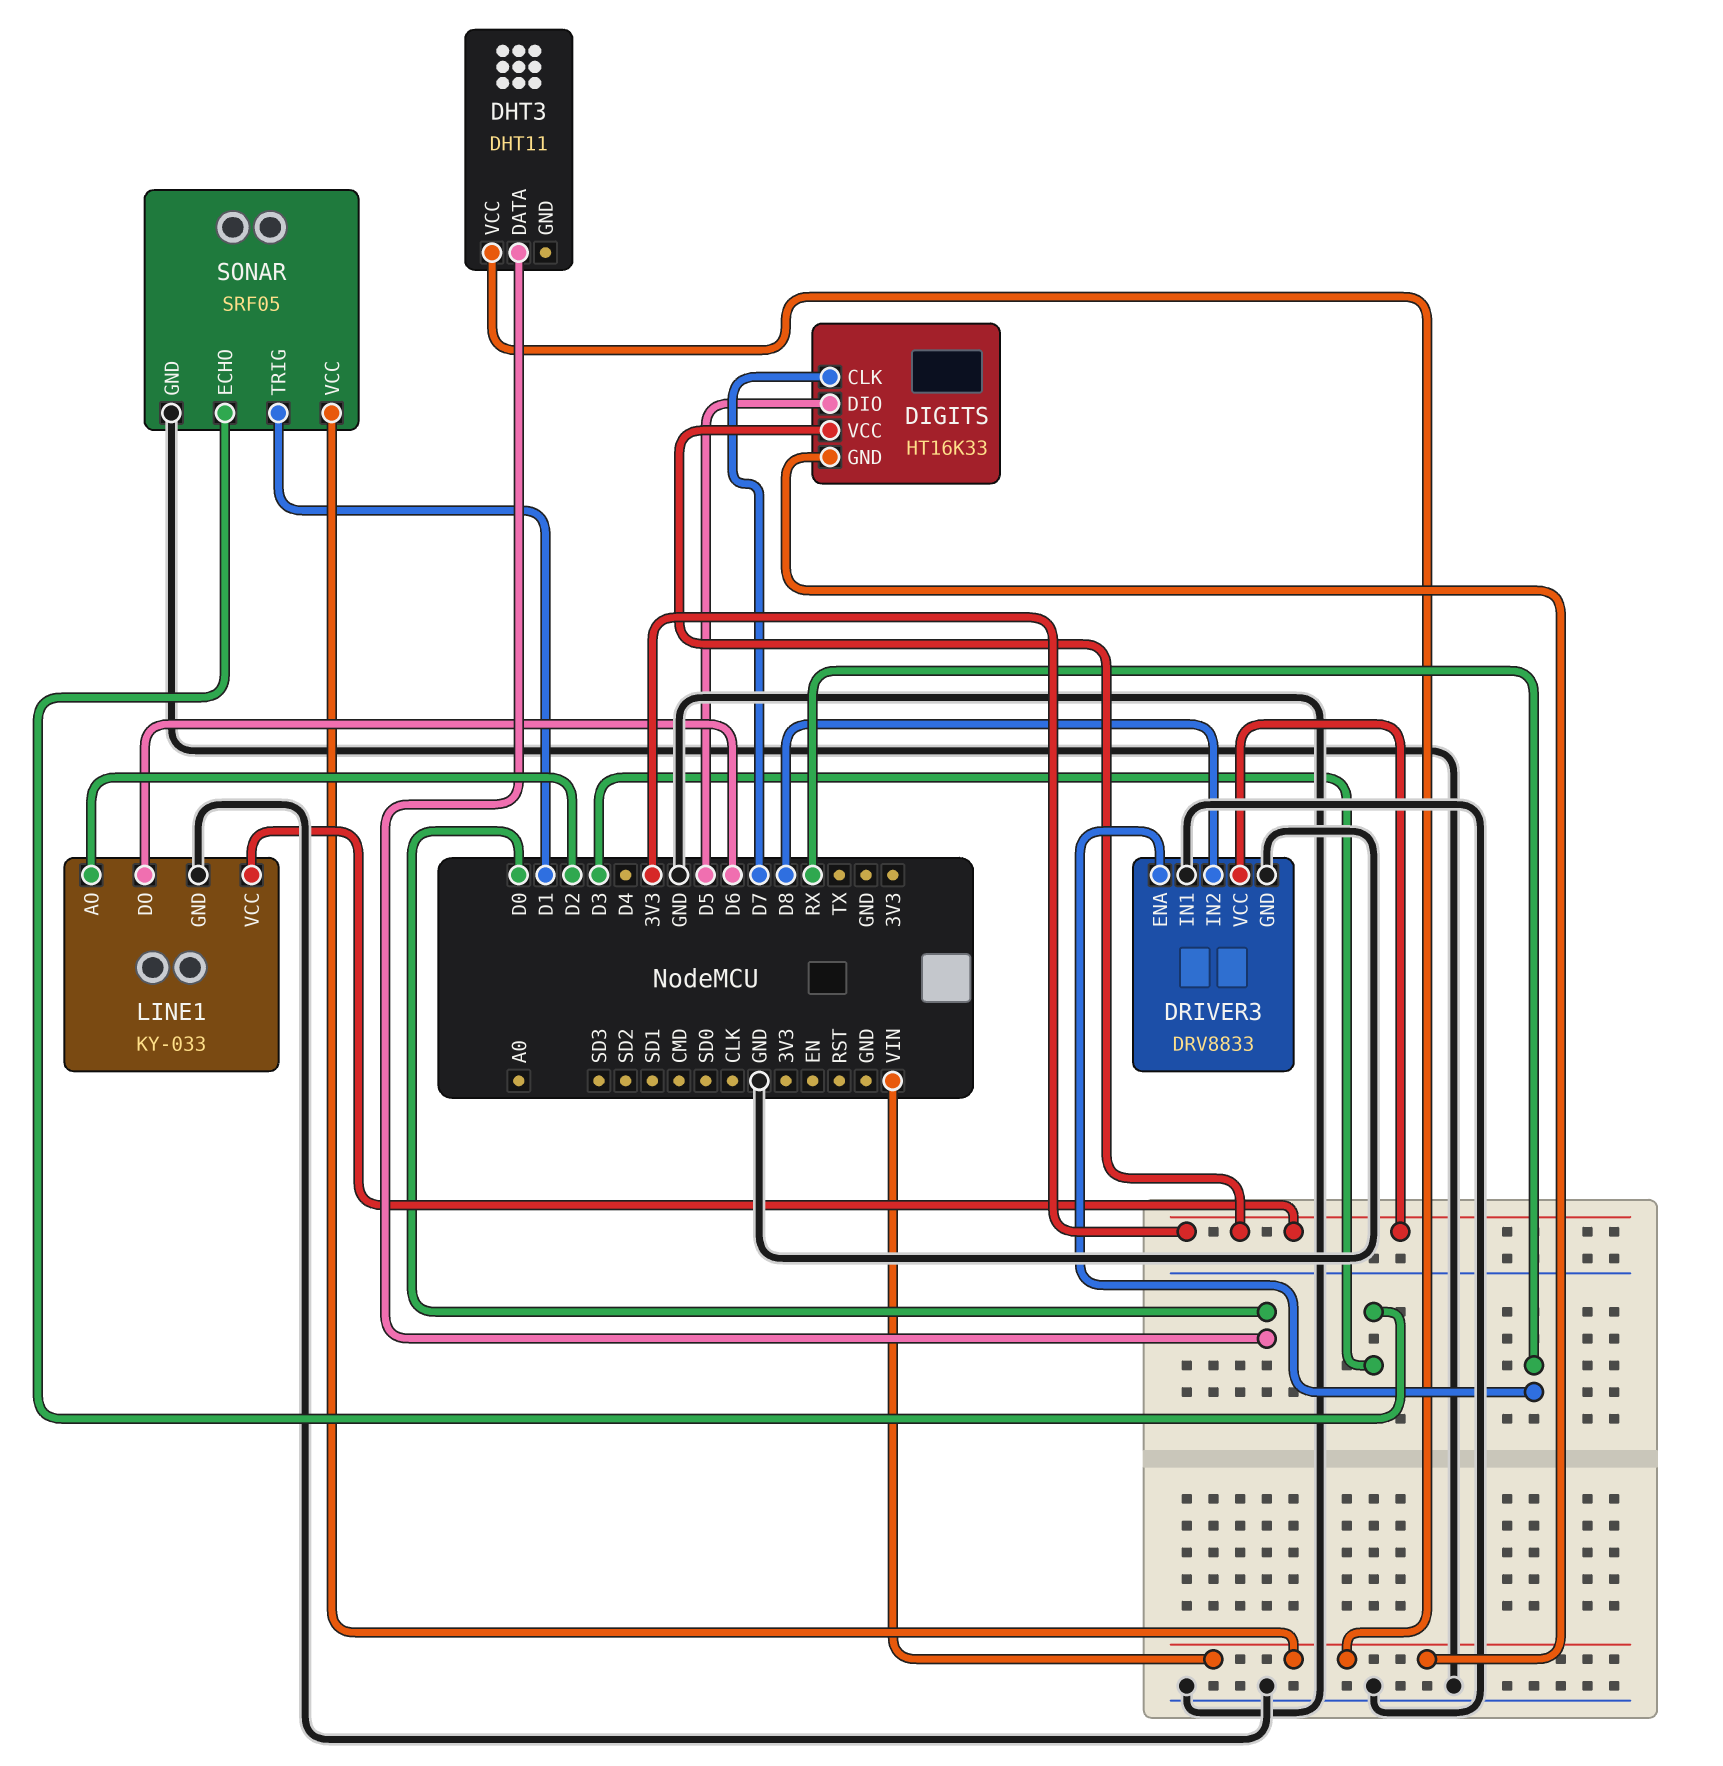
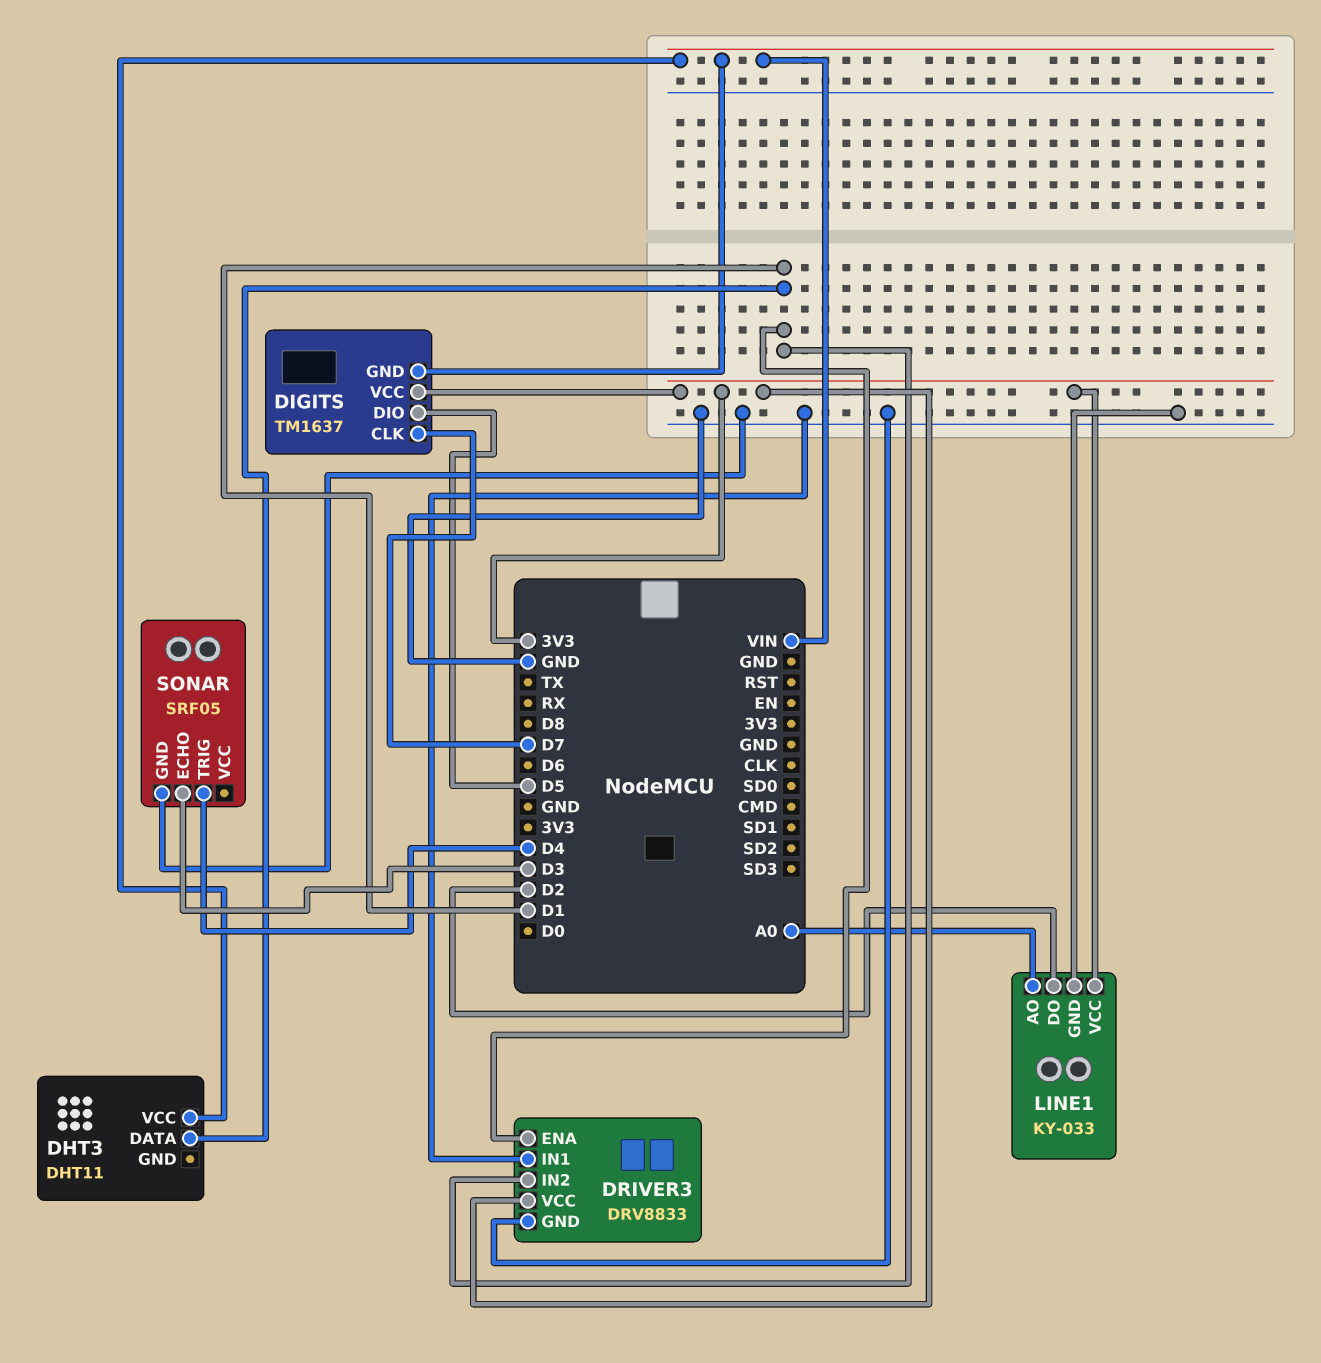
DHT3 pin DATA: D0 -> D1
DIGITS: HT16K33 -> TM1637
DRIVER3 pin ENA: RX -> D1
DRIVER3 pin IN2: D8 -> D1
LINE1 pin AO: D2 -> A0
LINE1 pin DO: D6 -> D2
SONAR pin TRIG: D1 -> D4
SONAR pin VCC: VIN -> none

